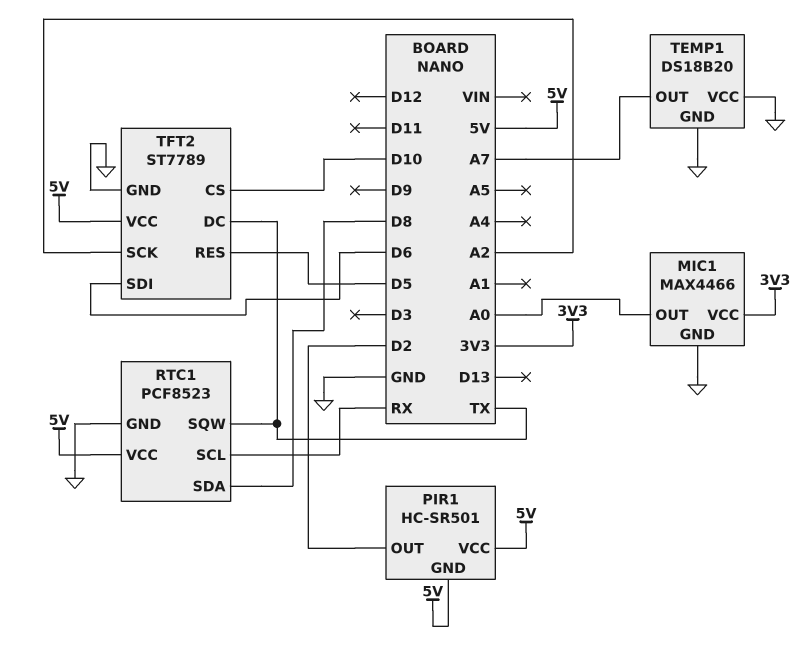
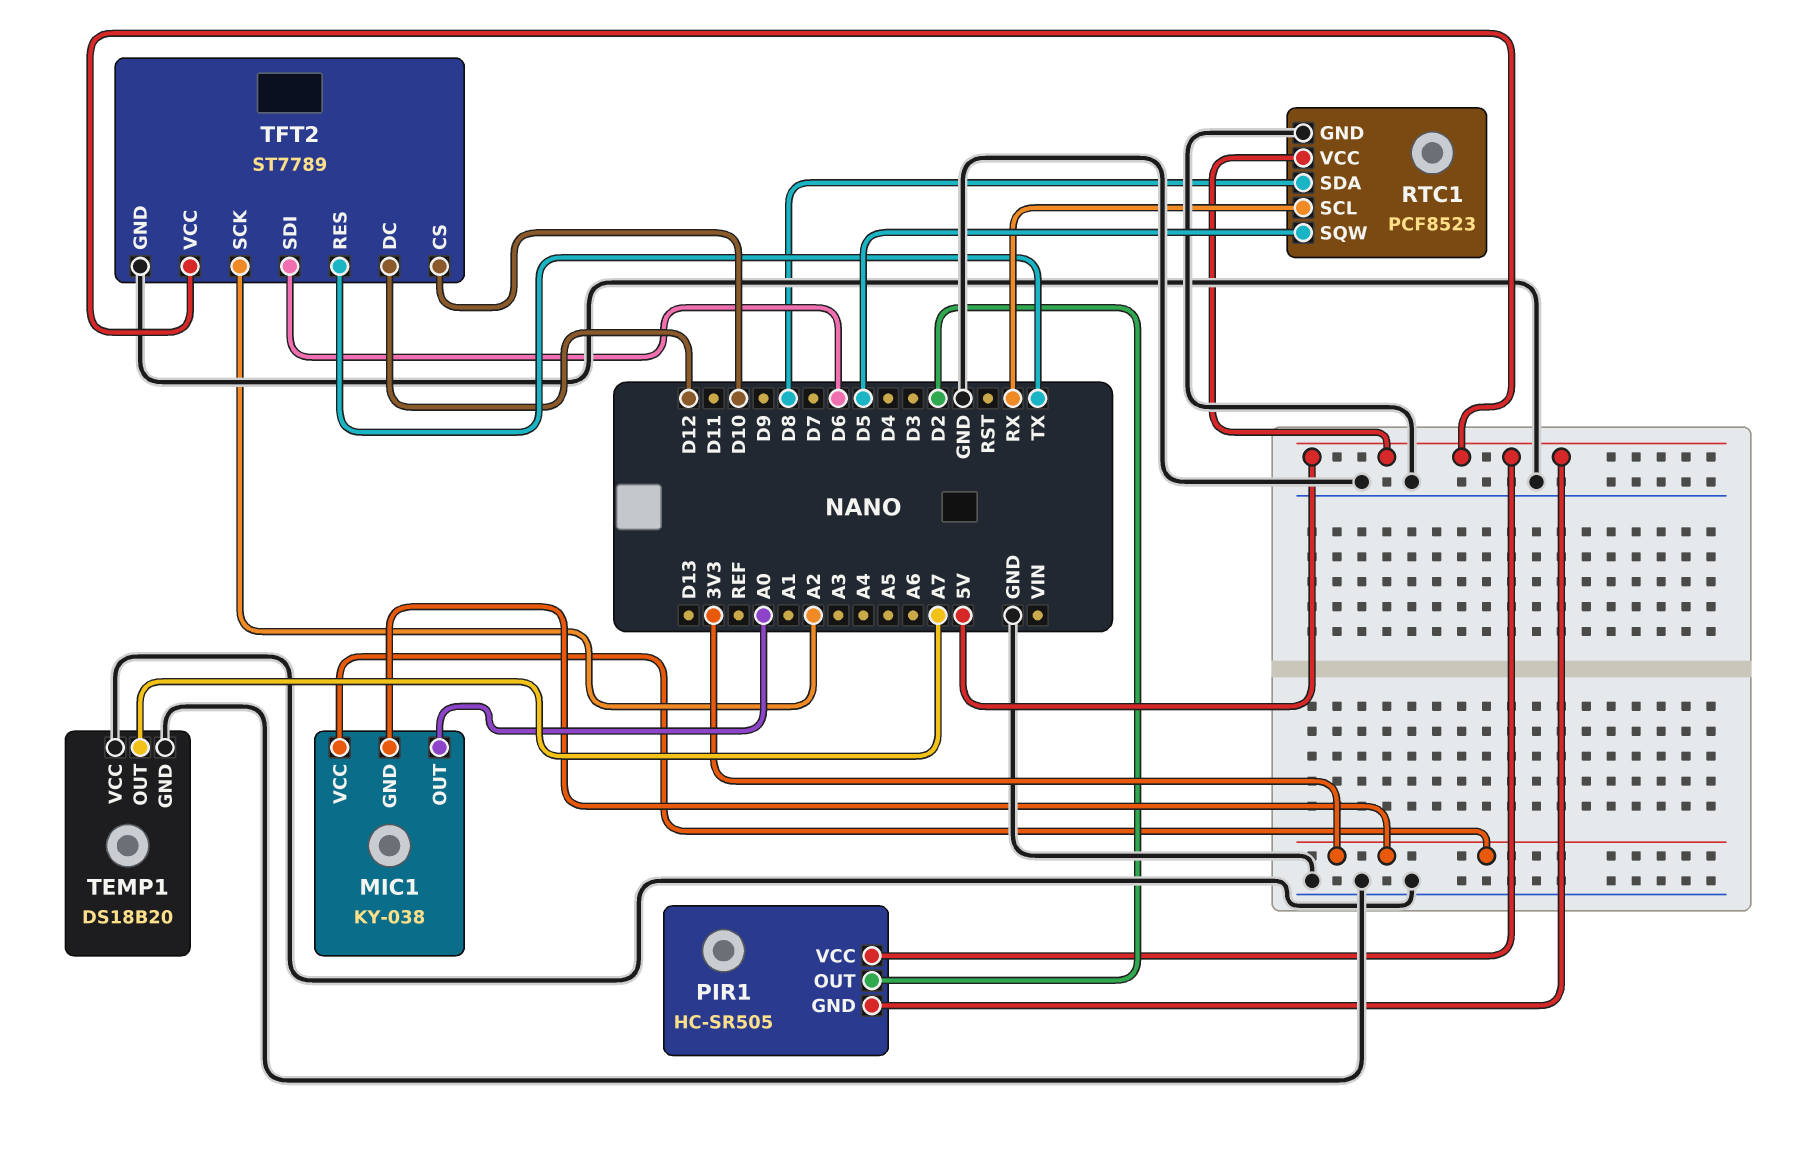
MIC1: MAX4466 -> KY-038
MIC1 pin GND: GND -> 3V3
PIR1: HC-SR501 -> HC-SR505
RTC1 pin SQW: TX -> D5
TFT2 pin DC: TX -> D12
TFT2 pin RES: D5 -> TX

